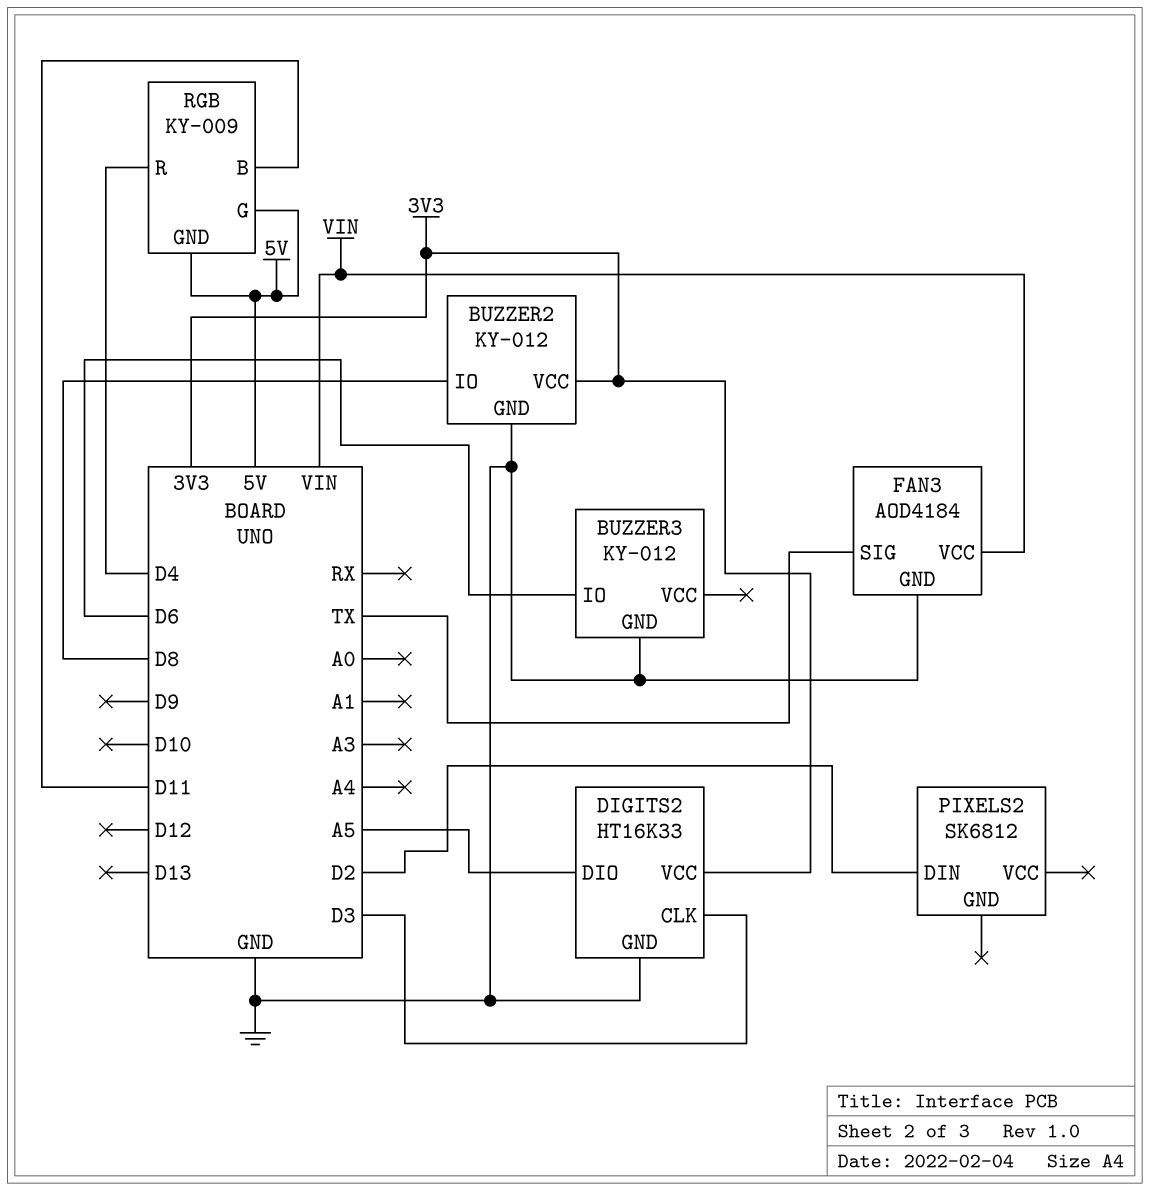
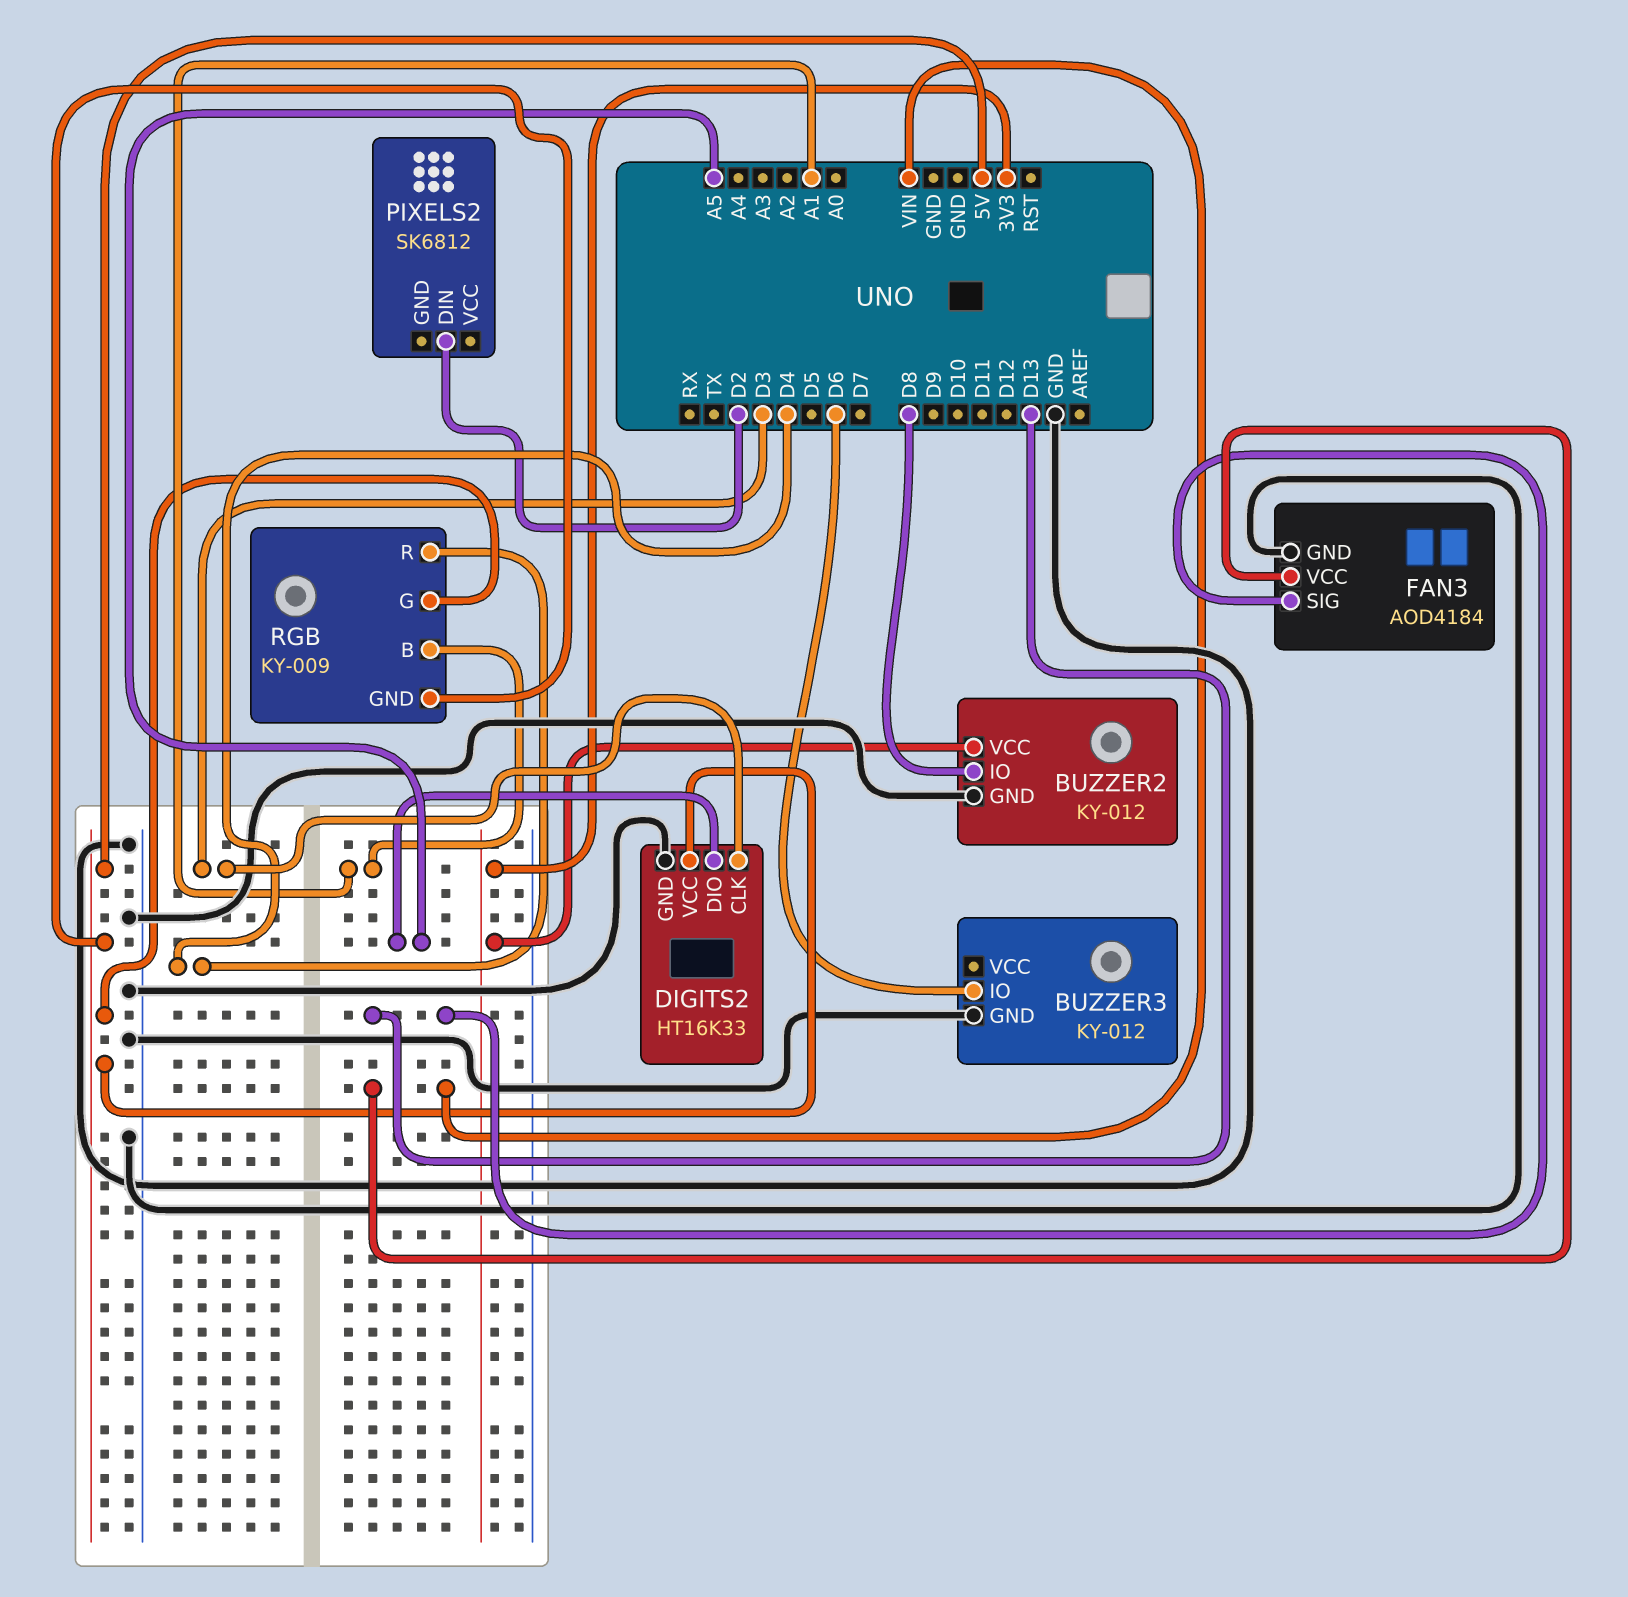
DIGITS2 pin VCC: 3V3 -> 5V
FAN3 pin SIG: TX -> D13
RGB pin B: D11 -> A1

